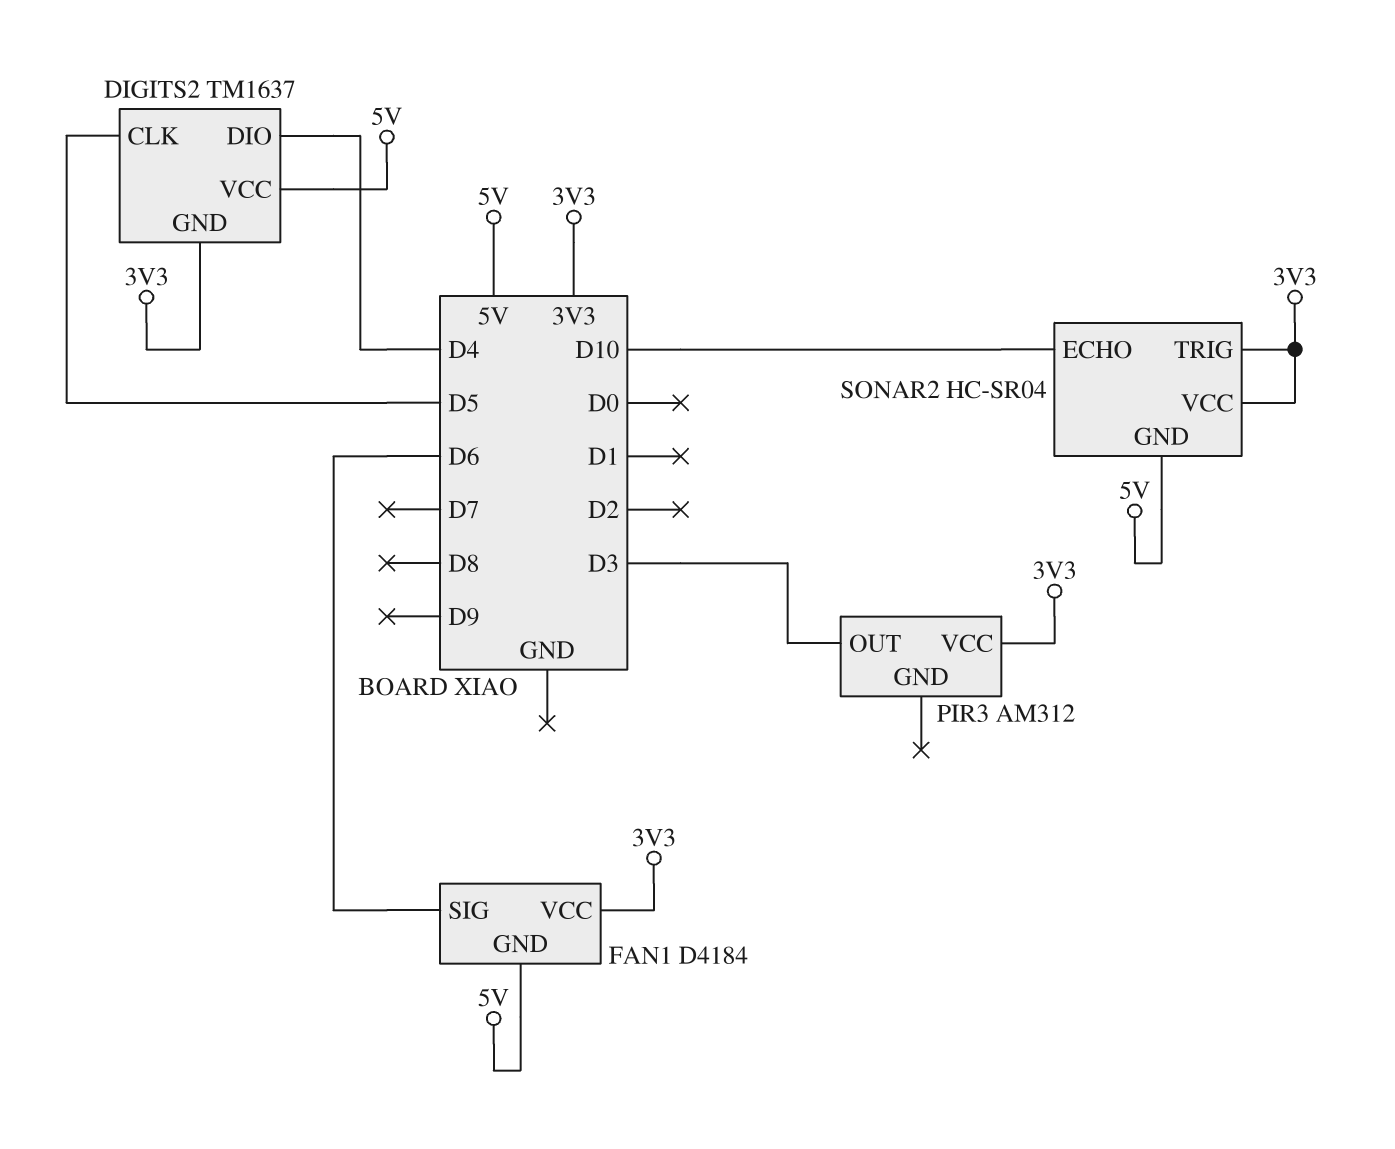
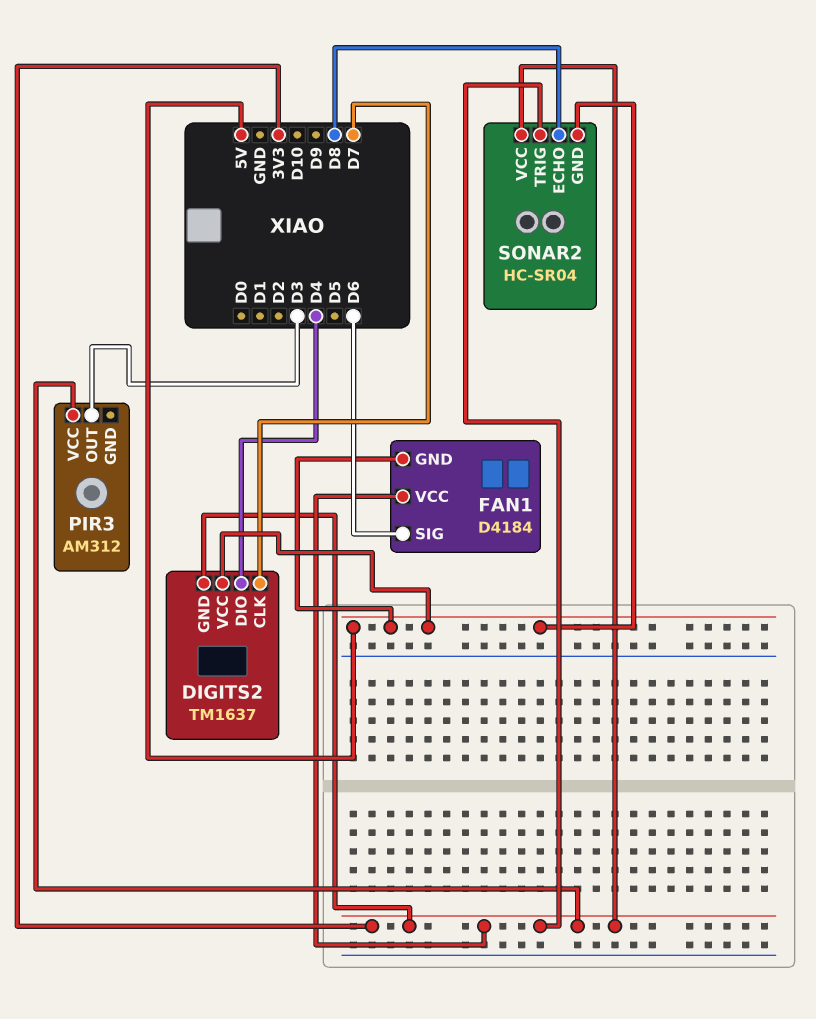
DIGITS2 pin CLK: D5 -> D7
SONAR2 pin ECHO: D10 -> D8

